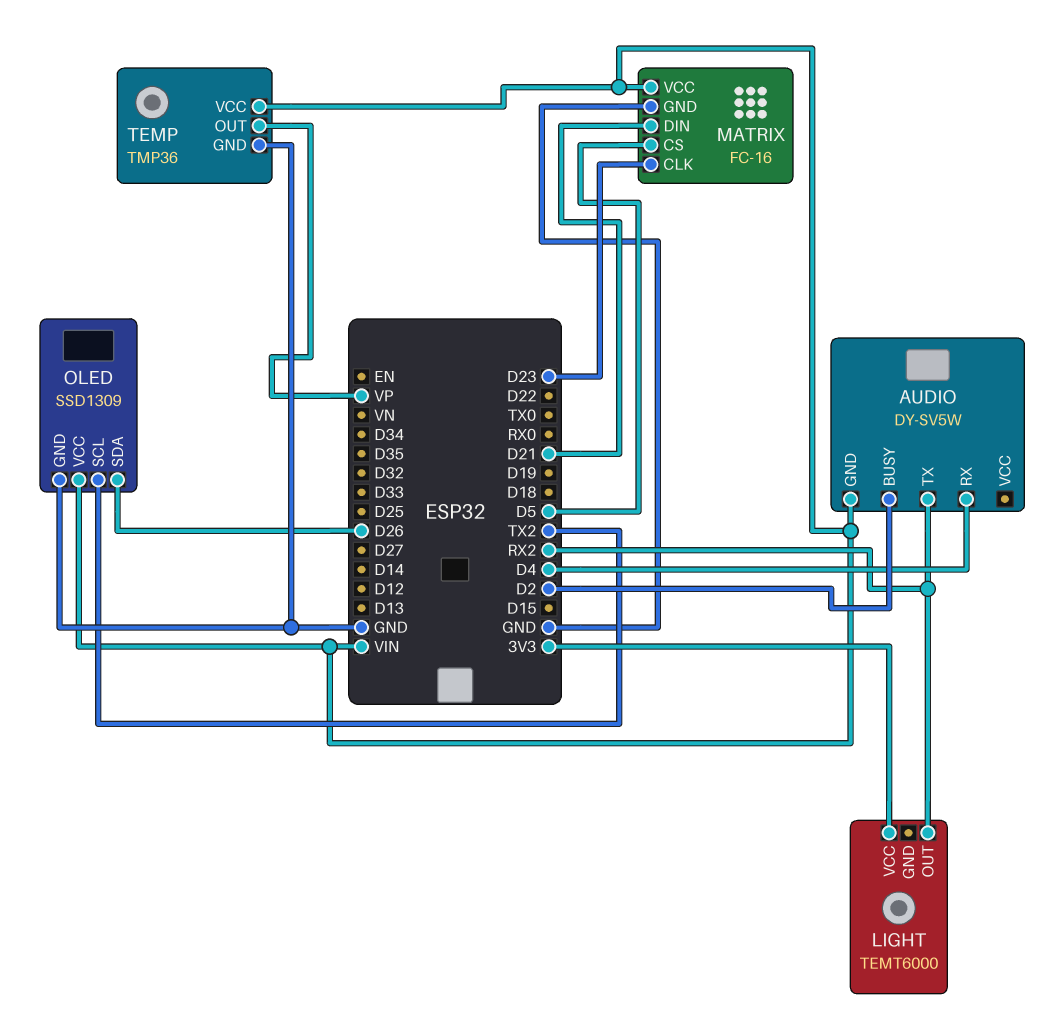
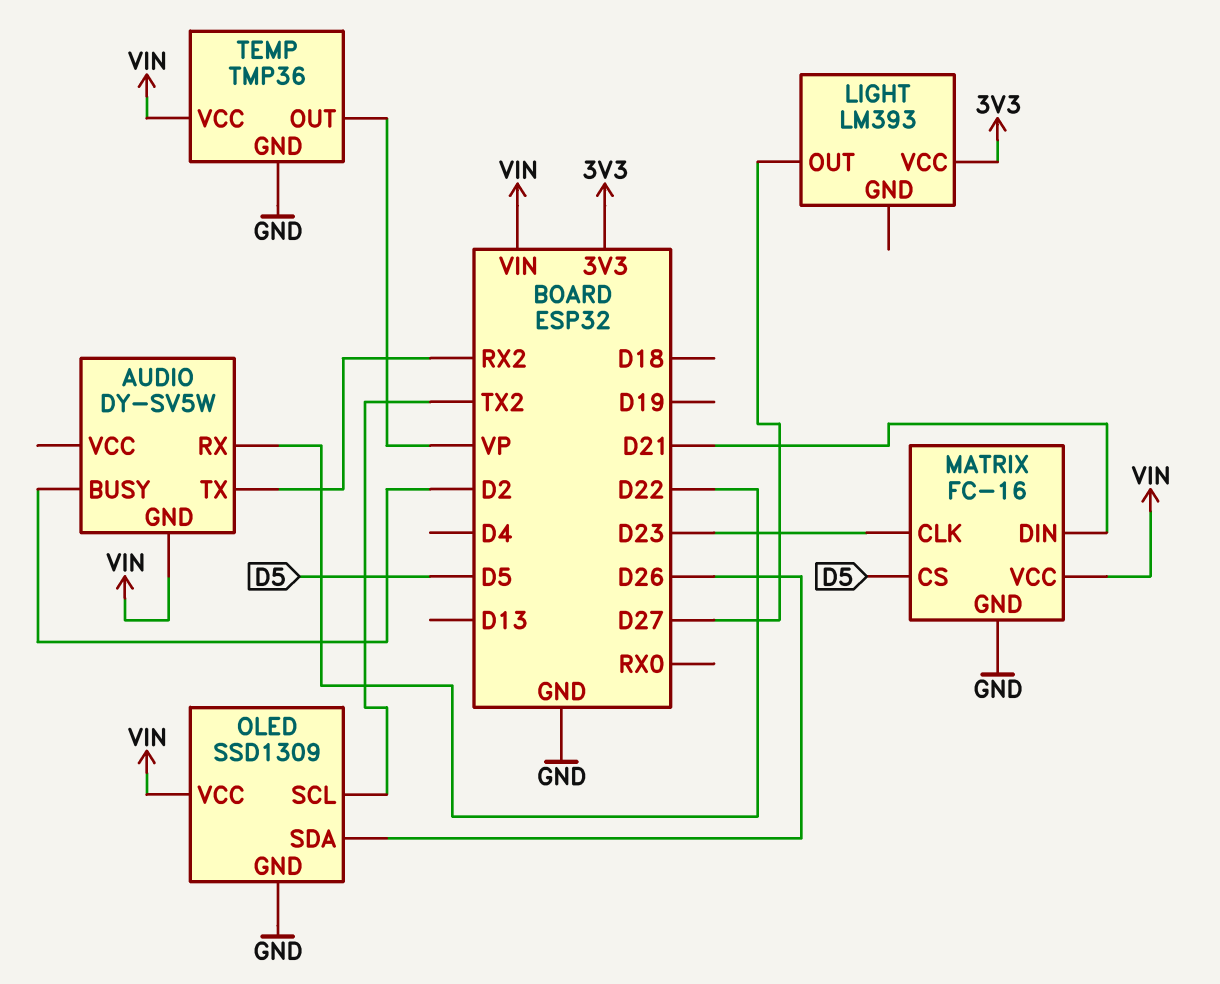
AUDIO pin RX: D4 -> D22
LIGHT: TEMT6000 -> LM393
LIGHT pin OUT: RX2 -> D27

